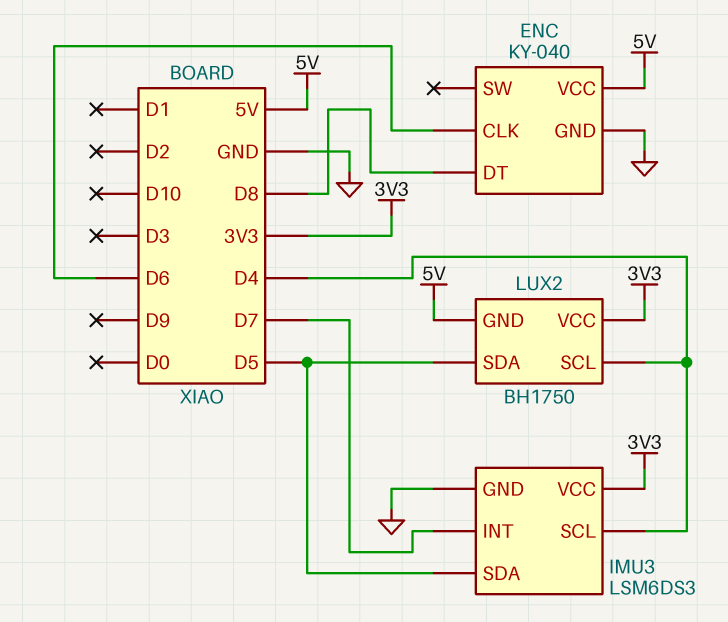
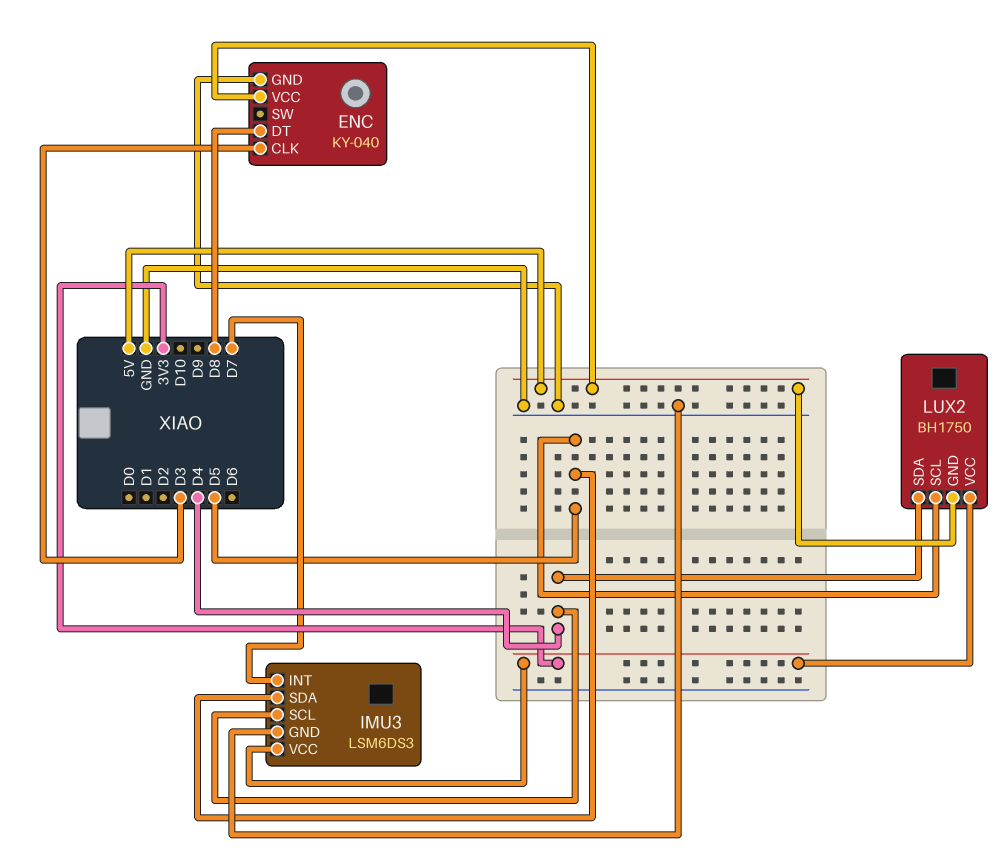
ENC pin CLK: D6 -> D3
LUX2 pin SCL: D4 -> D5
LUX2 pin SDA: D5 -> D4

